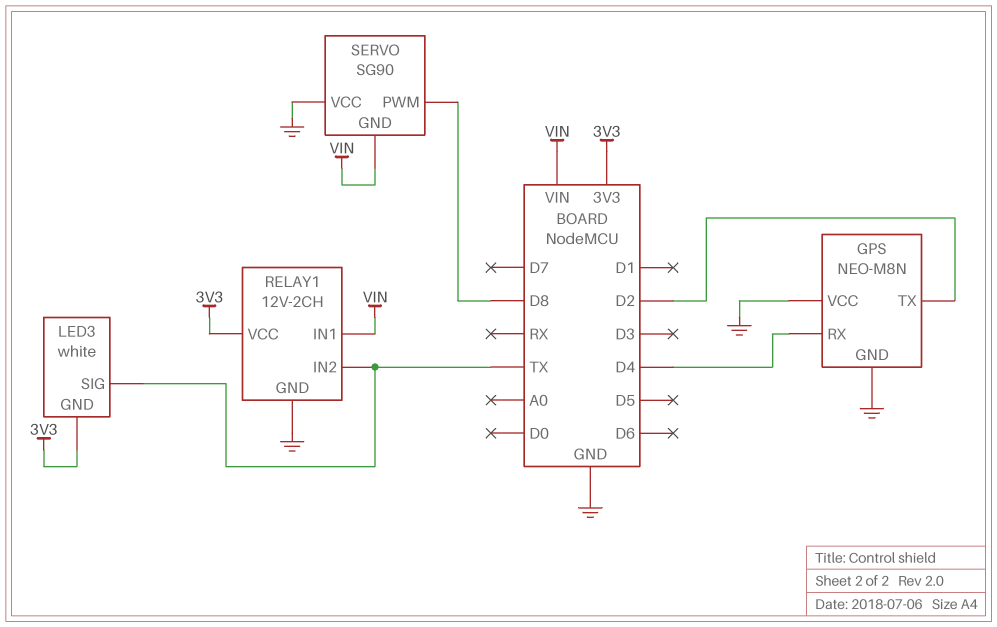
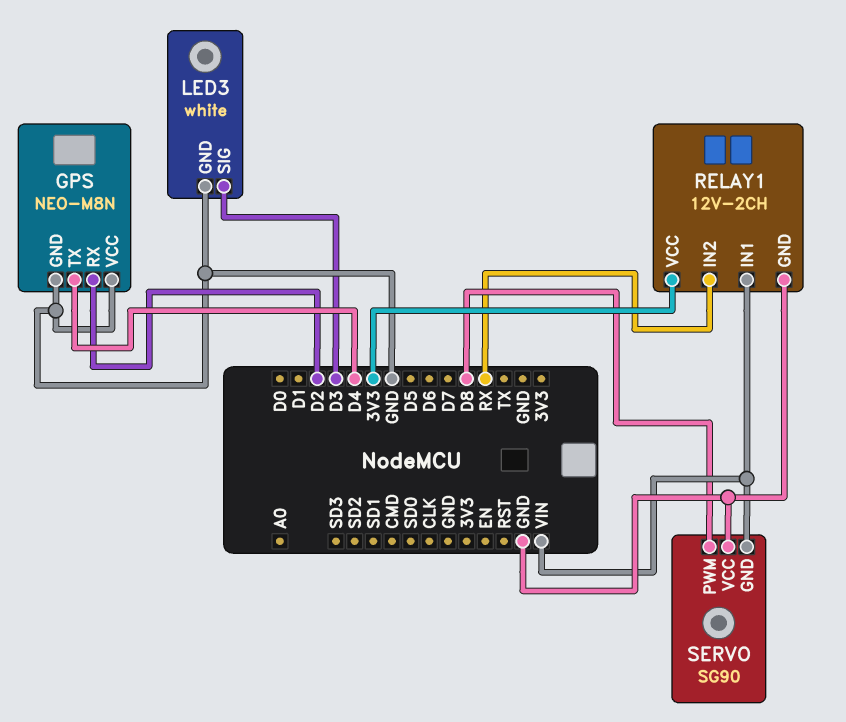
GPS pin RX: D4 -> D2
GPS pin TX: D2 -> D4
LED3 pin GND: 3V3 -> GND
LED3 pin SIG: TX -> D3
RELAY1 pin IN2: TX -> RX

